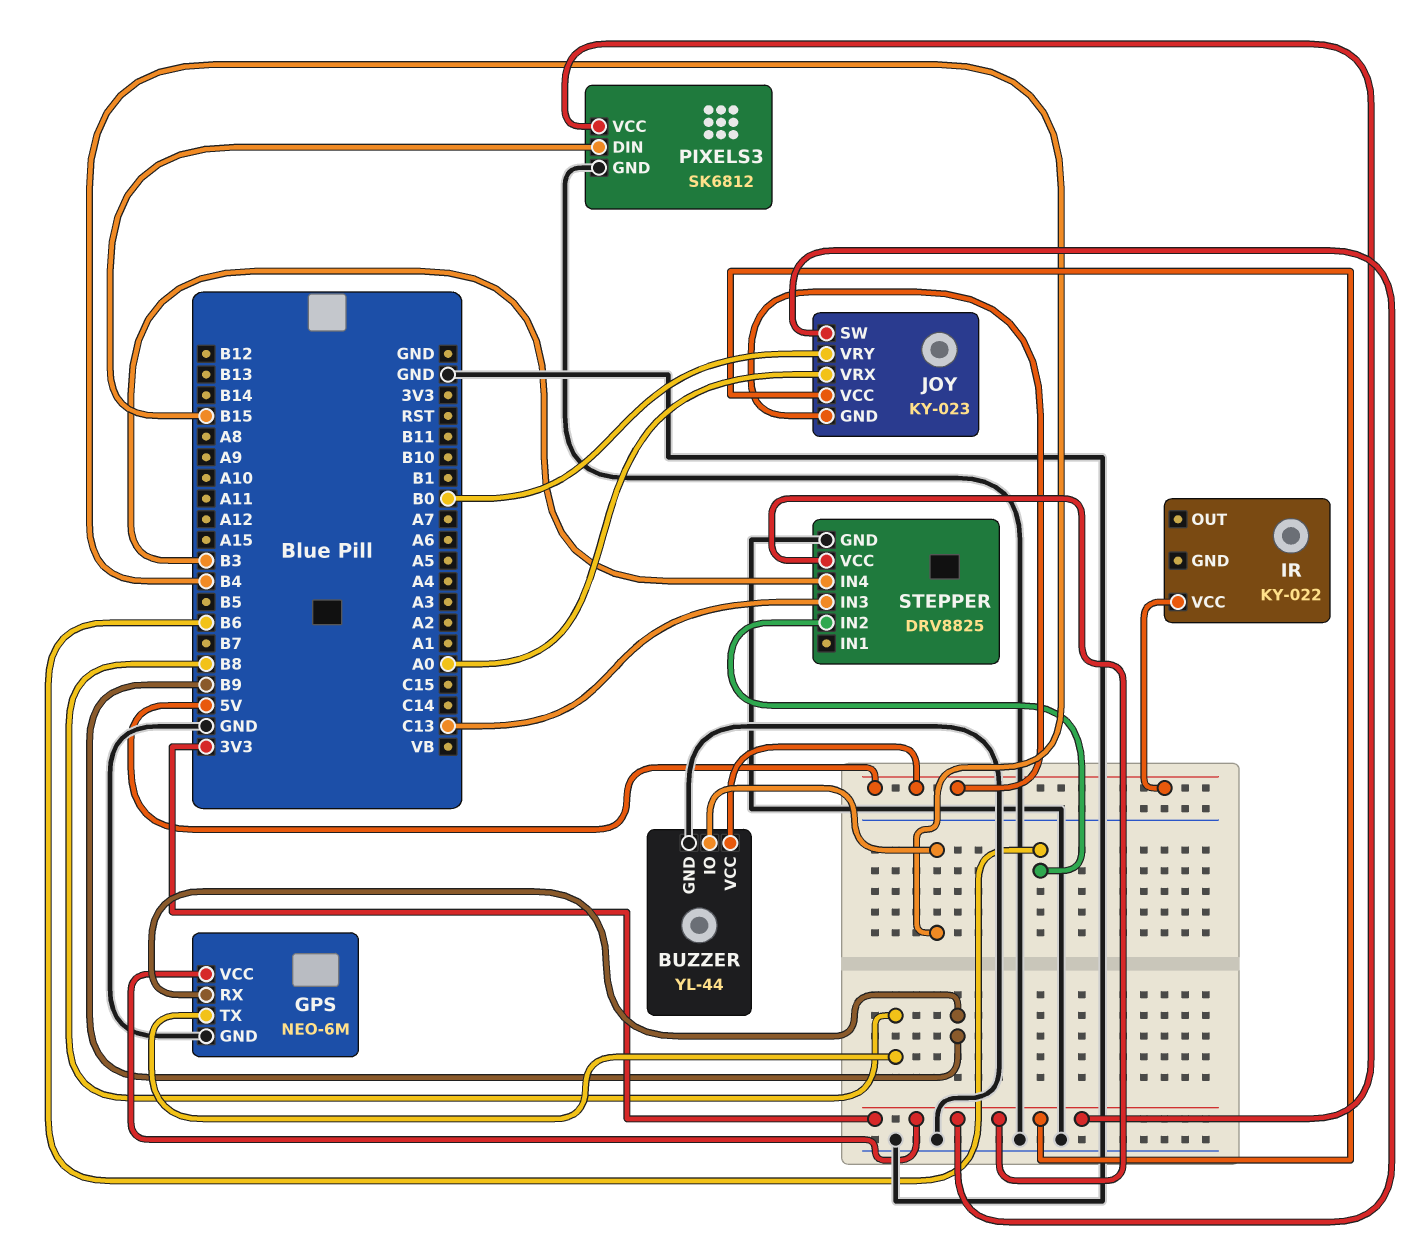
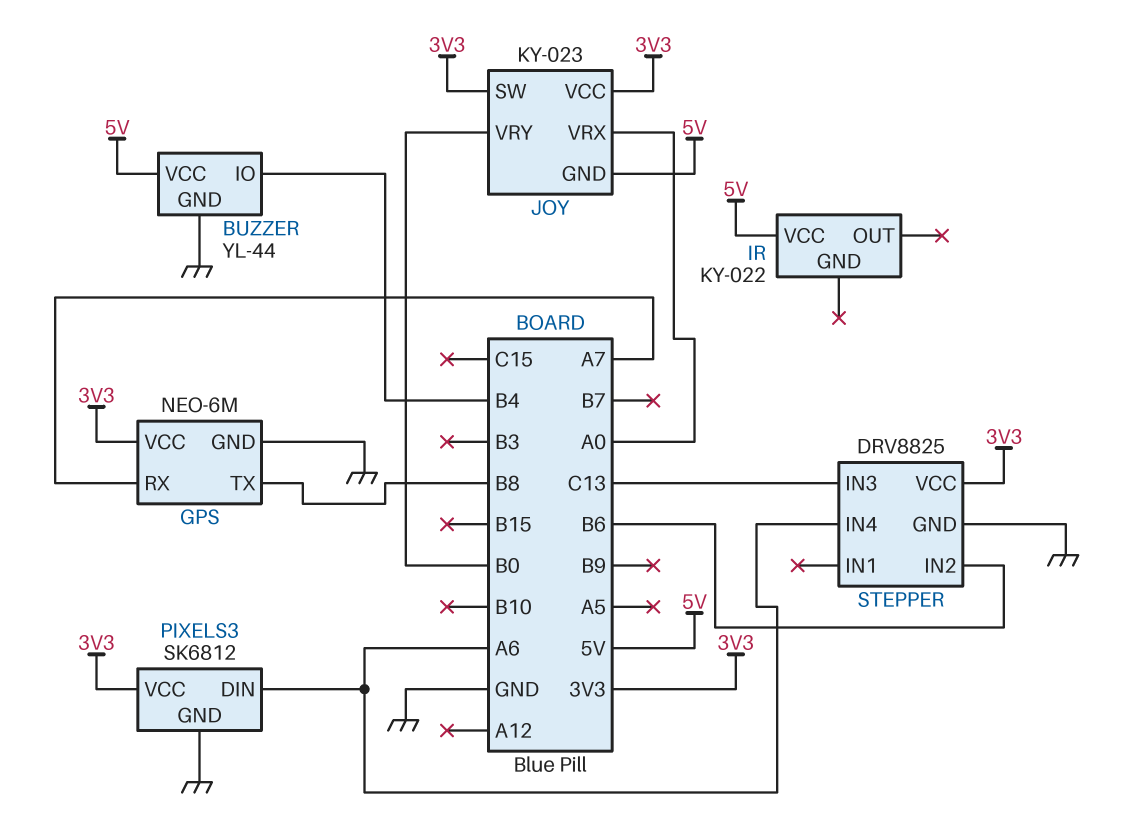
GPS pin RX: B9 -> A7
PIXELS3 pin DIN: B15 -> A6
STEPPER pin IN4: B3 -> A6

